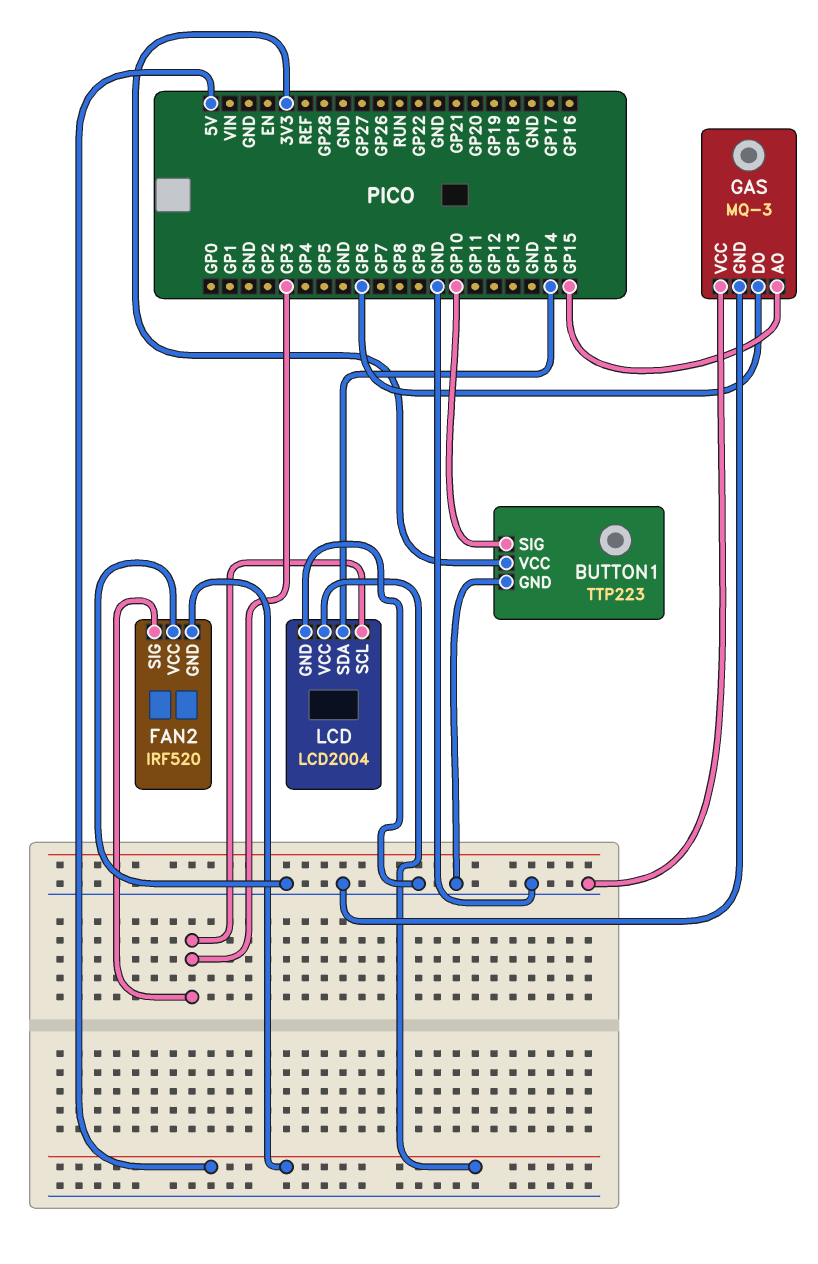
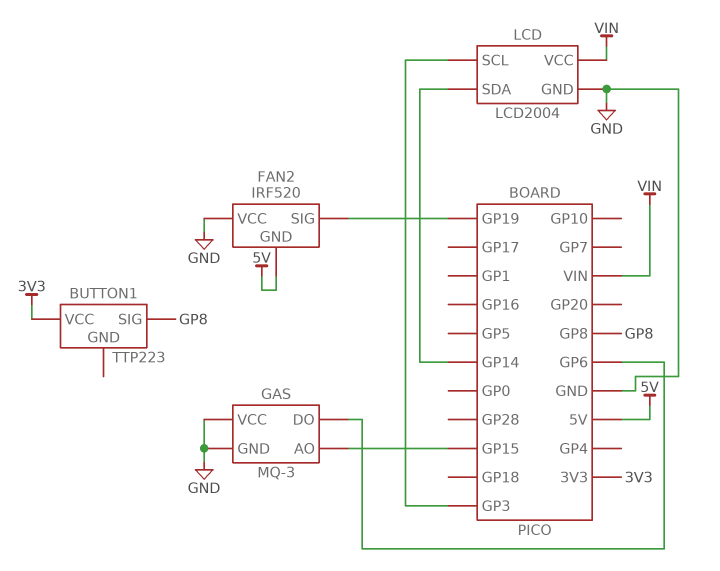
BUTTON1 pin GND: GND -> none
BUTTON1 pin SIG: GP10 -> GP8
FAN2 pin SIG: GP3 -> GP19
LCD pin VCC: 5V -> VIN

